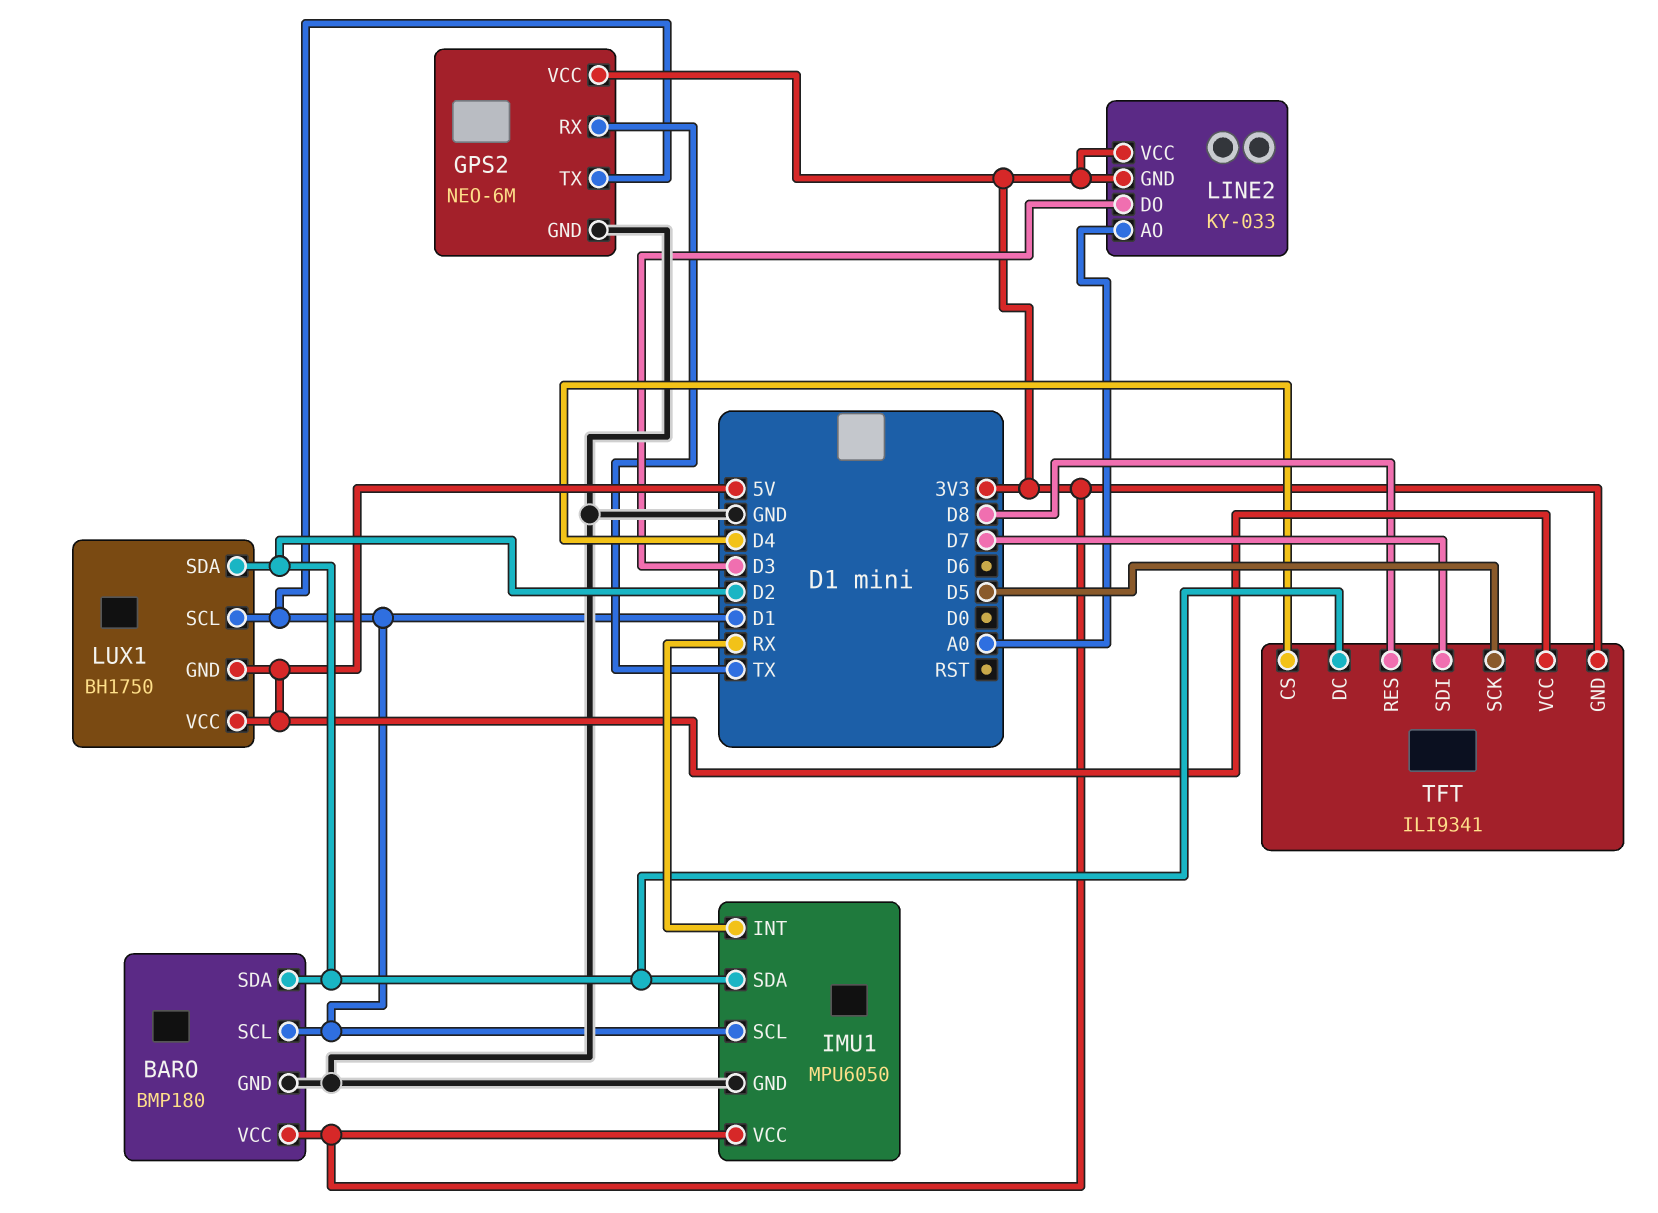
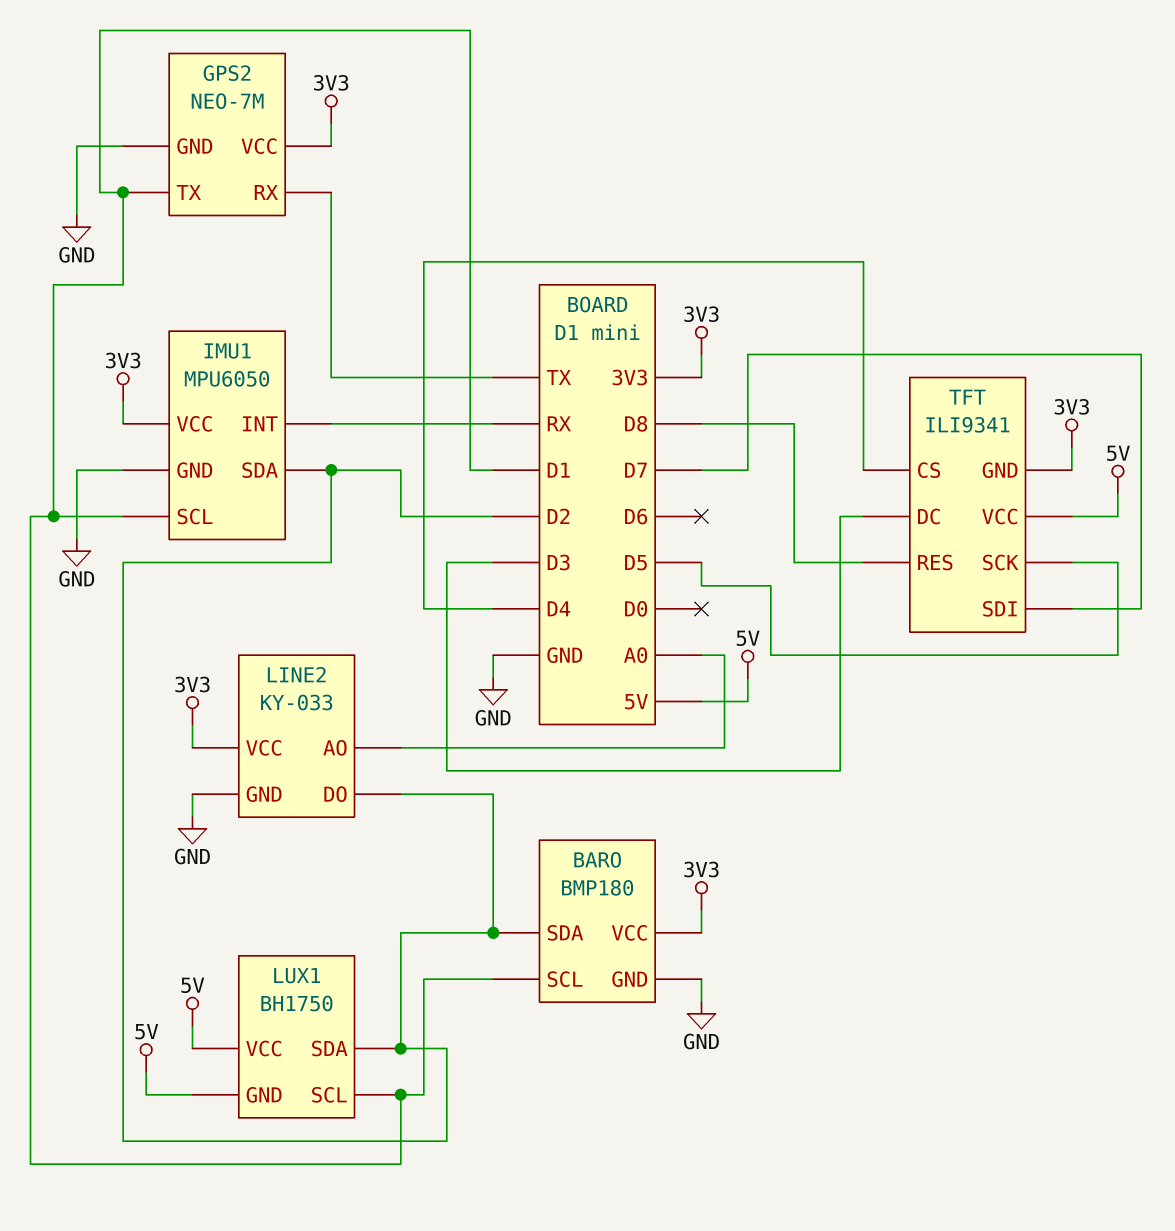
GPS2: NEO-6M -> NEO-7M
LINE2 pin DO: D3 -> D2
LINE2 pin GND: 3V3 -> GND
TFT pin DC: D2 -> D3

